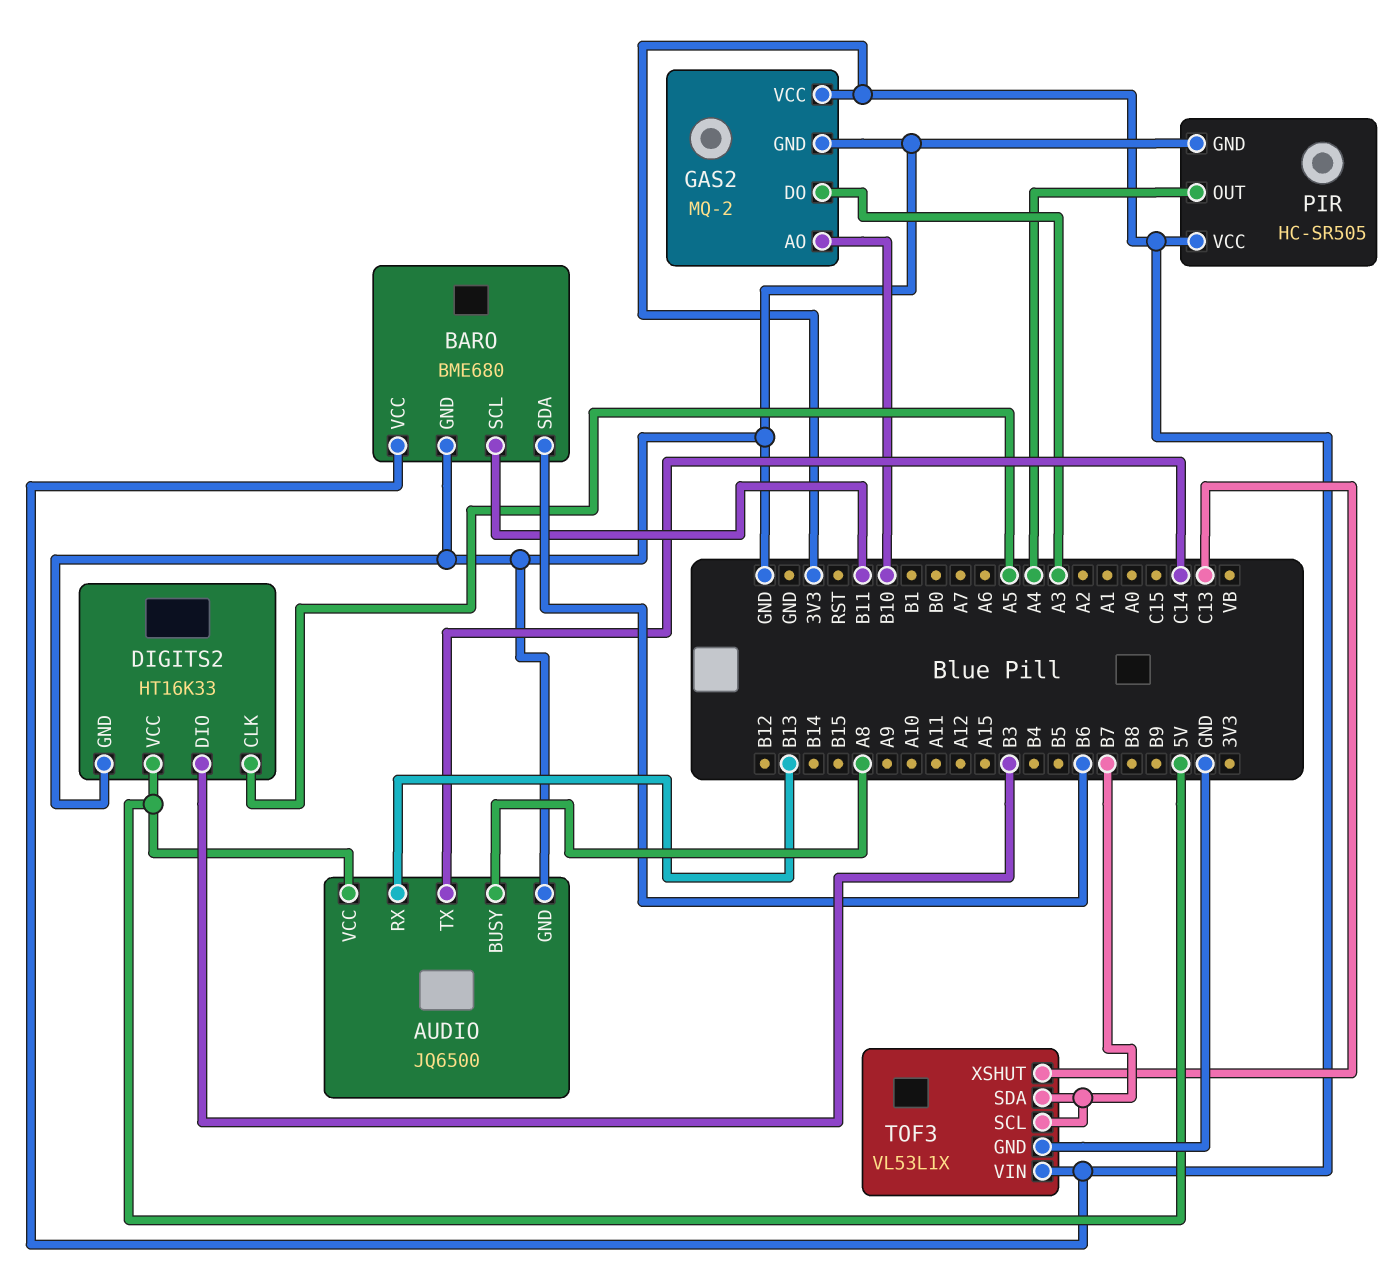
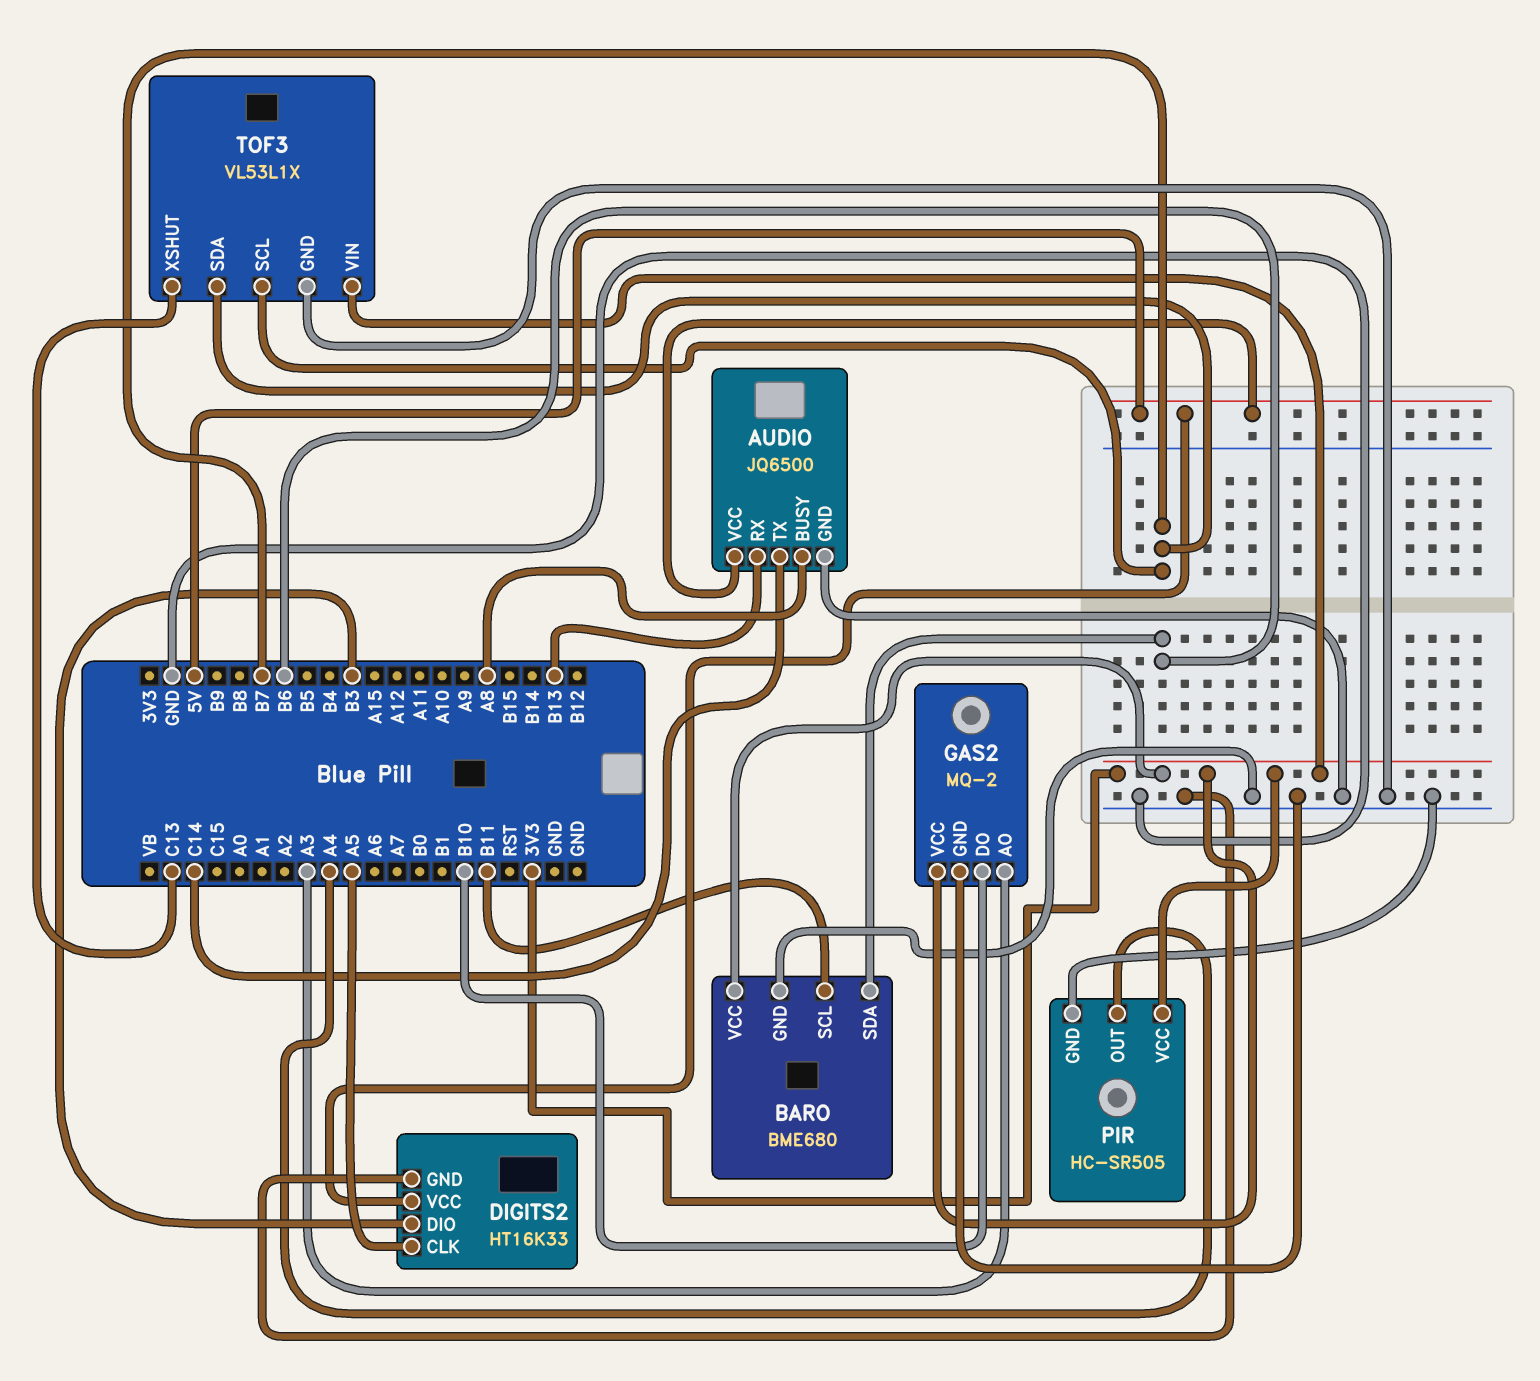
GAS2 pin AO: B10 -> A3
GAS2 pin DO: A3 -> B10

